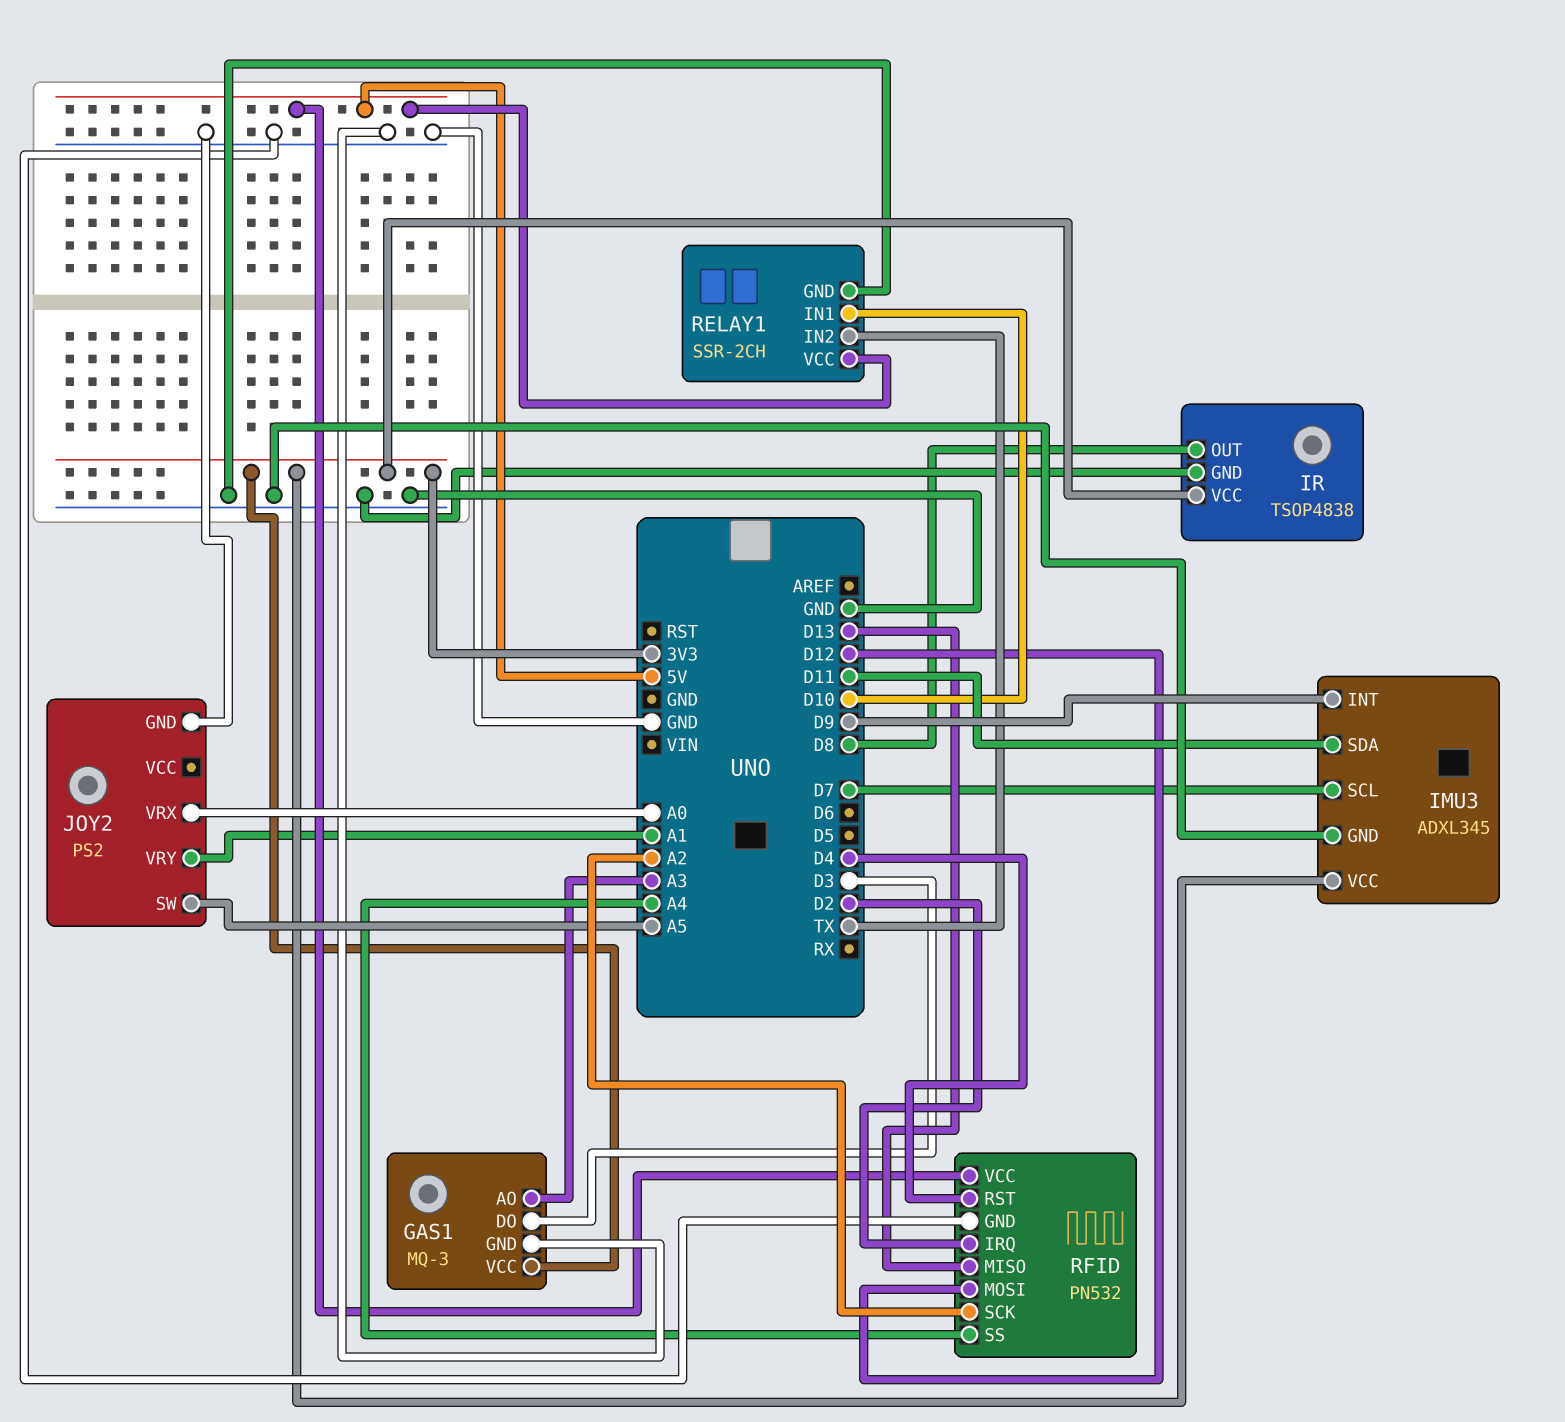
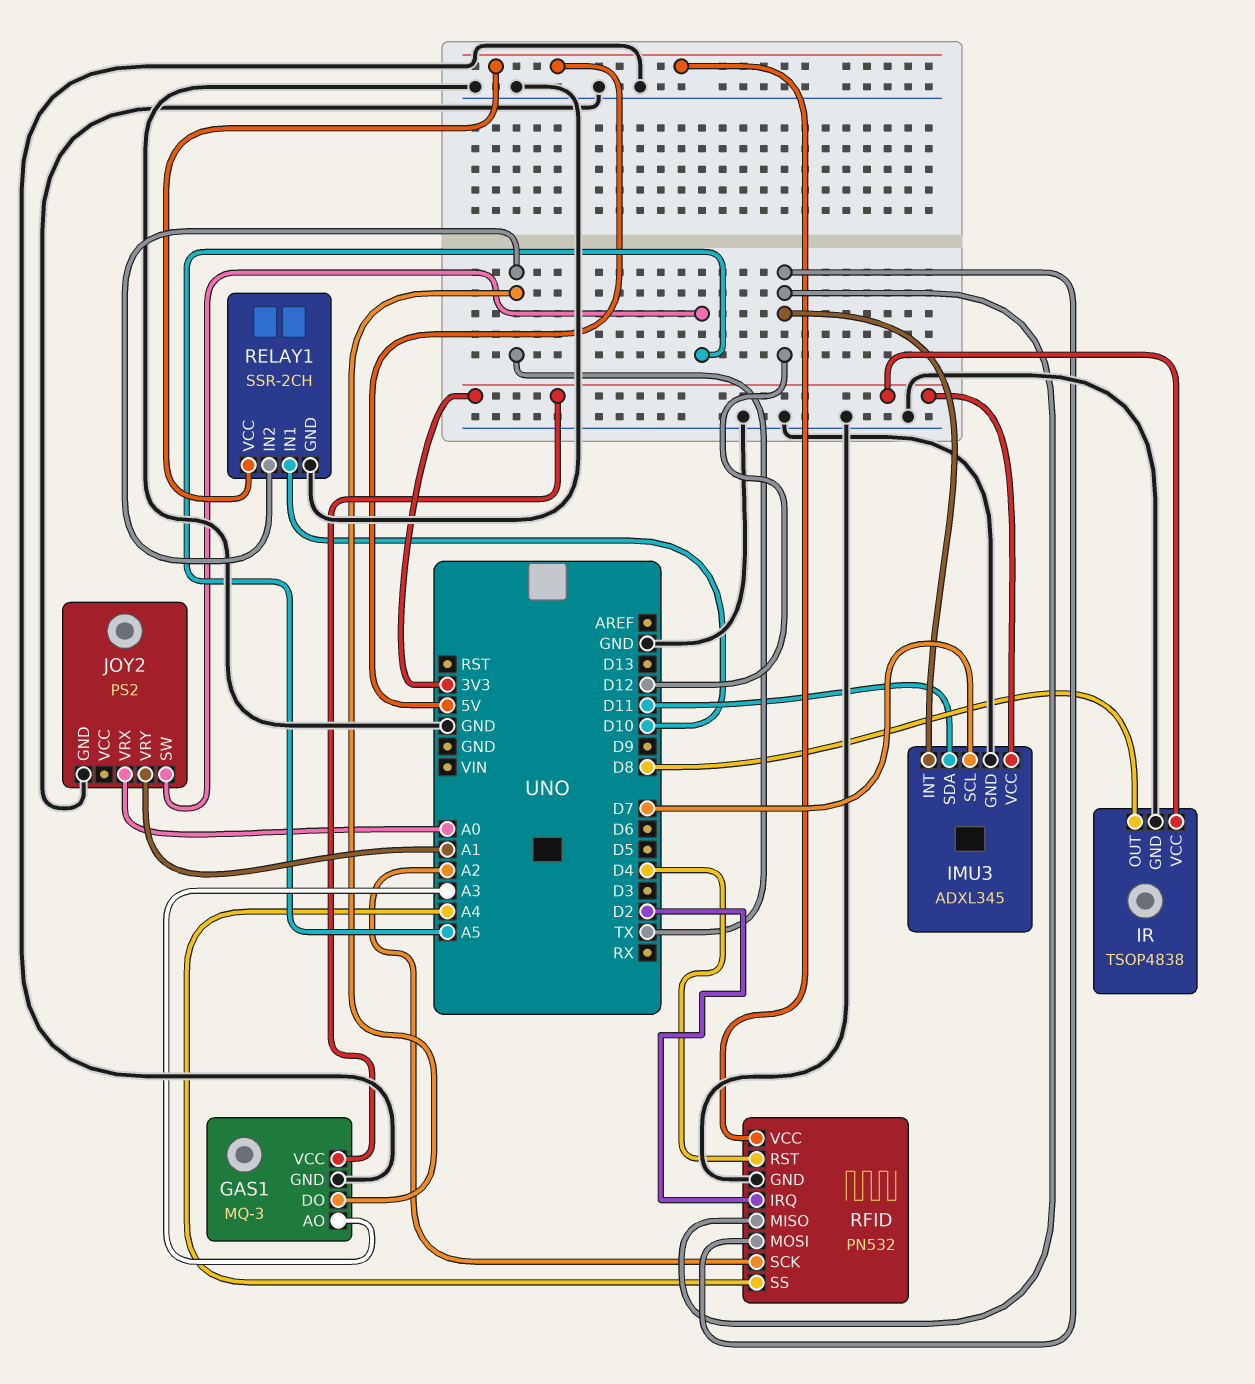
GAS1 pin DO: D3 -> TX
IMU3 pin INT: D9 -> D12
RFID pin MISO: D13 -> D12

